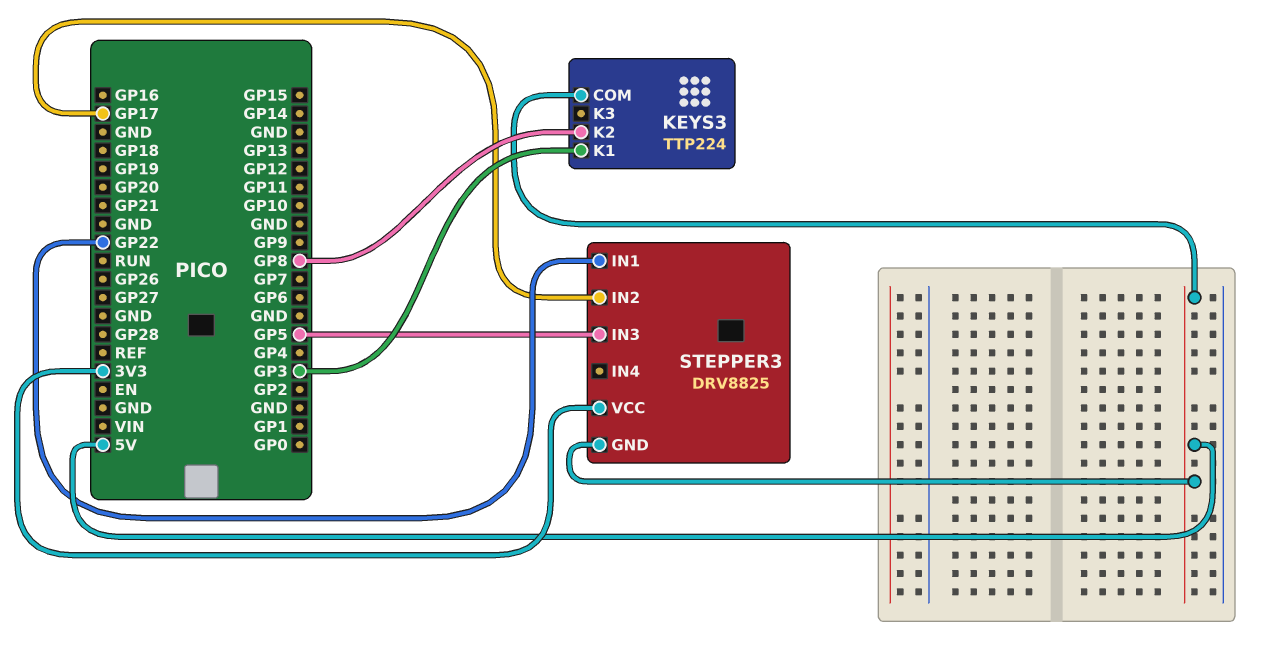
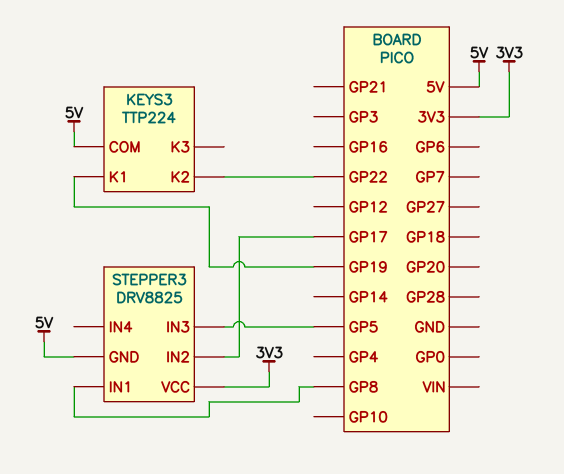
KEYS3 pin K1: GP3 -> GP19
KEYS3 pin K2: GP8 -> GP22
STEPPER3 pin IN1: GP22 -> GP8

